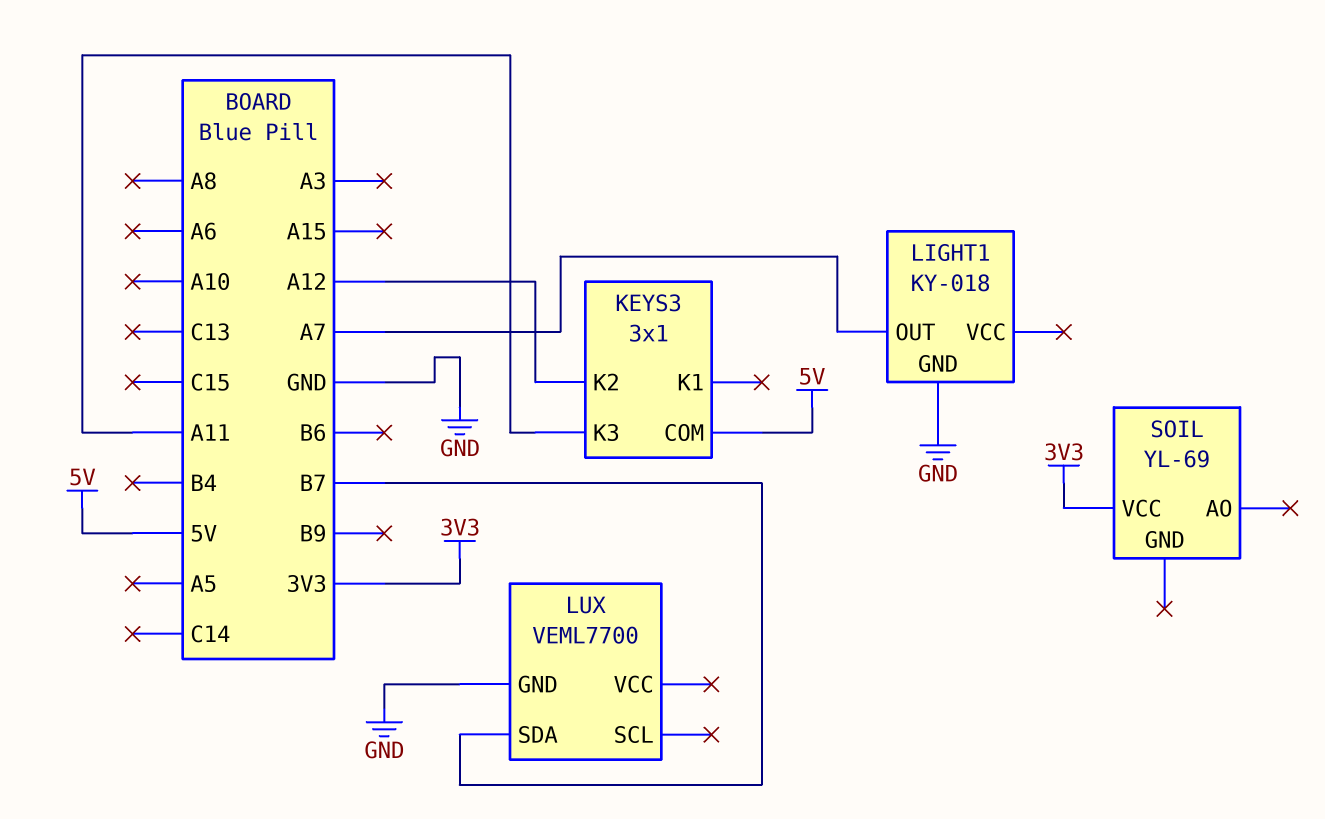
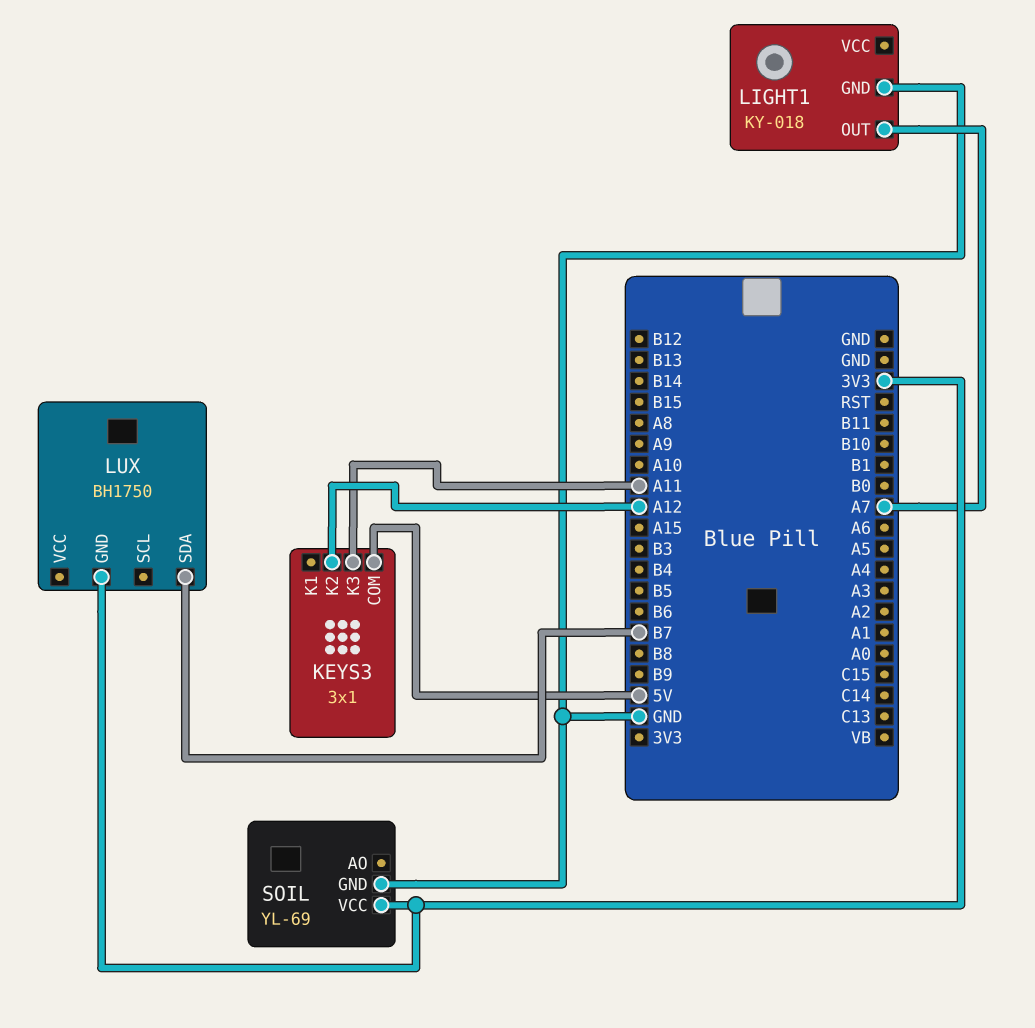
LUX: VEML7700 -> BH1750
LUX pin GND: GND -> 3V3
SOIL pin GND: none -> GND

